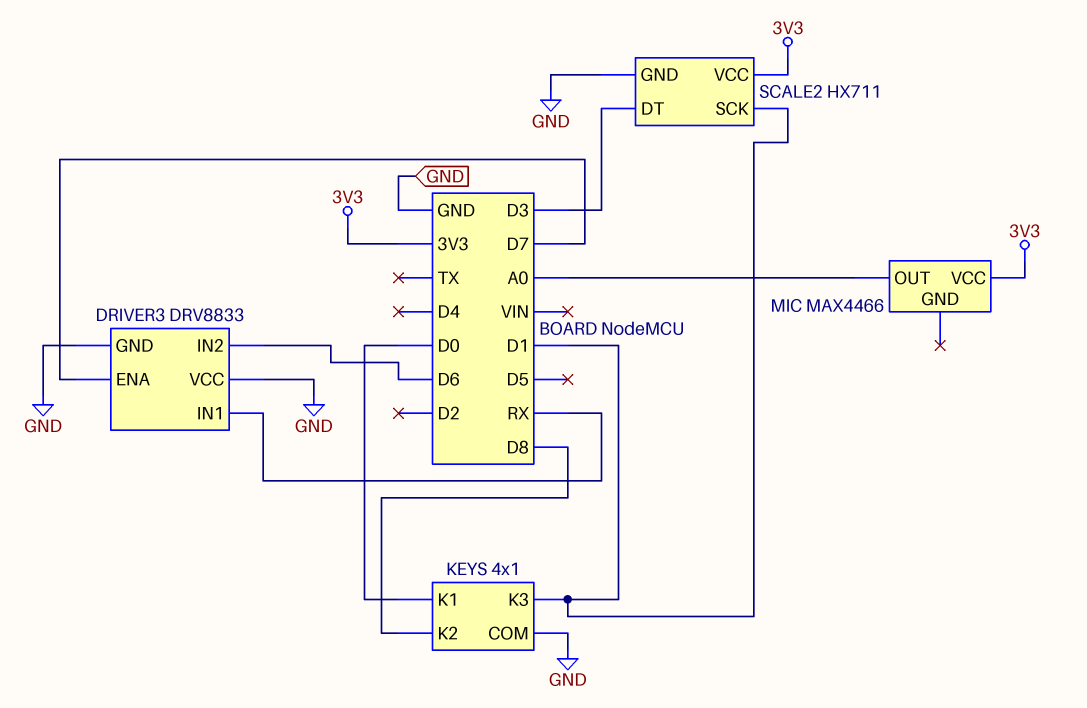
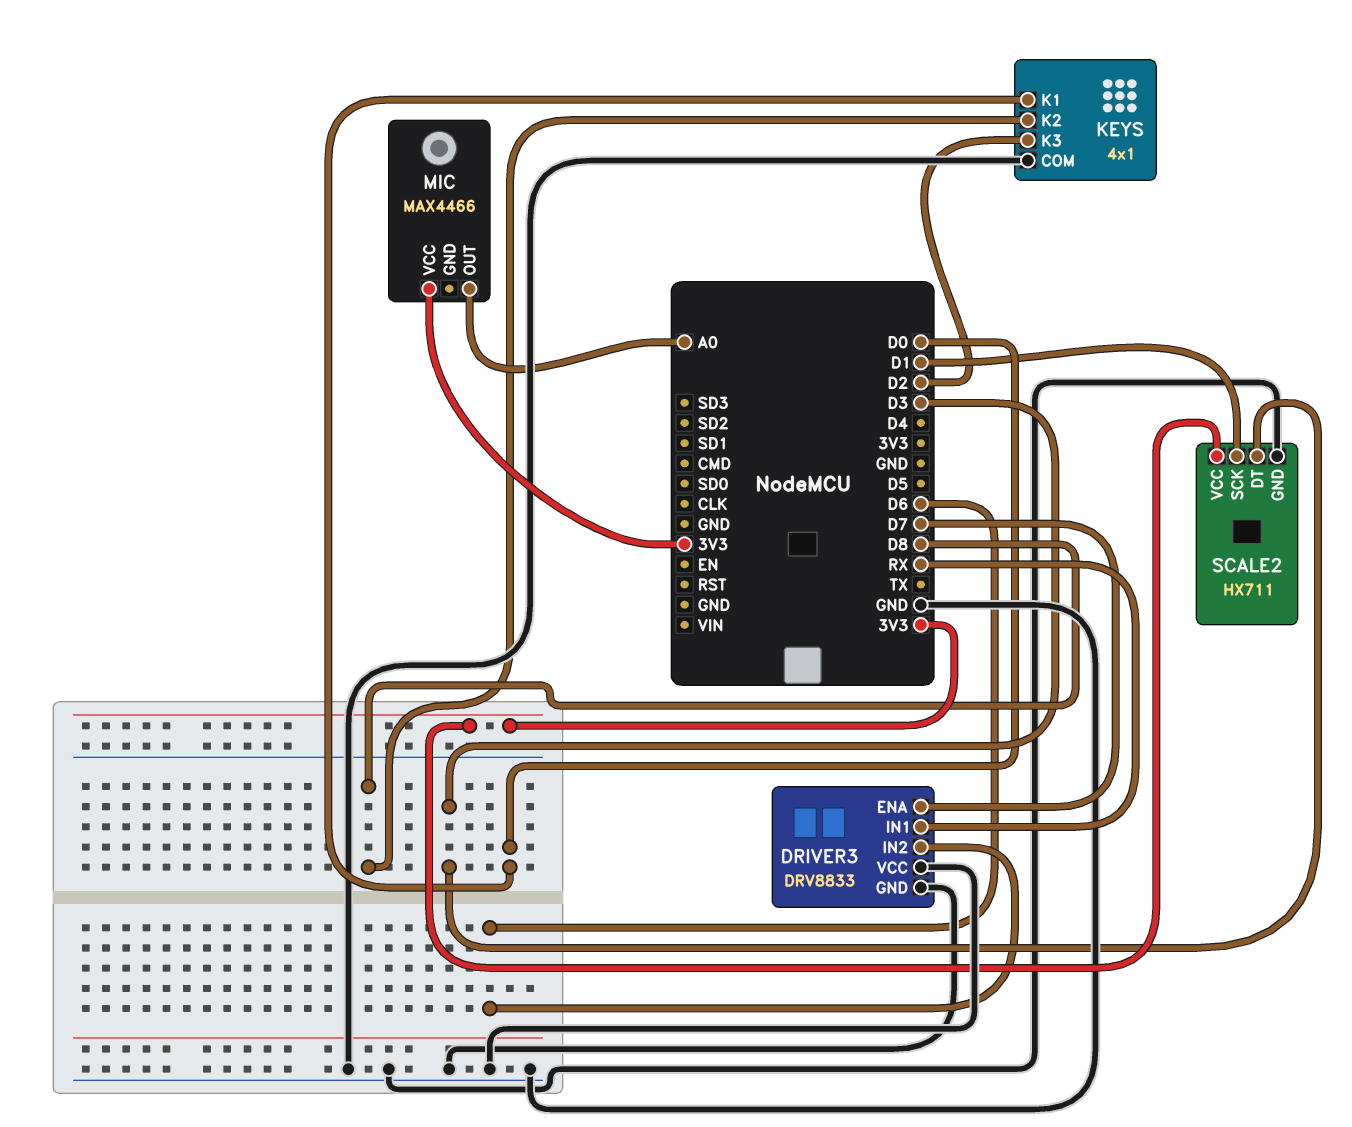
KEYS pin K3: D1 -> D2

